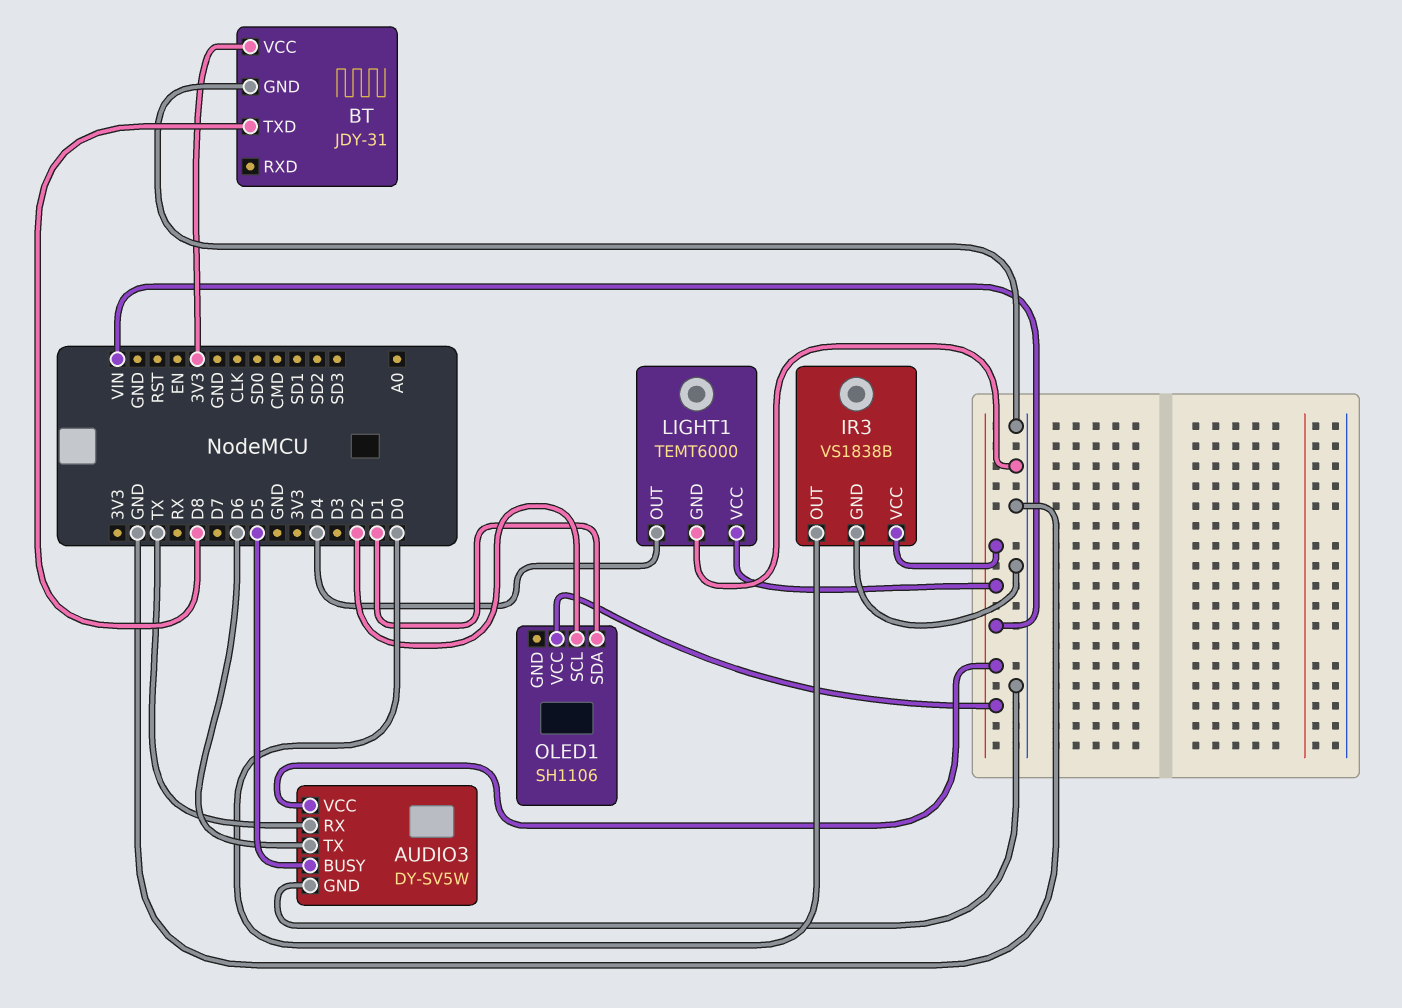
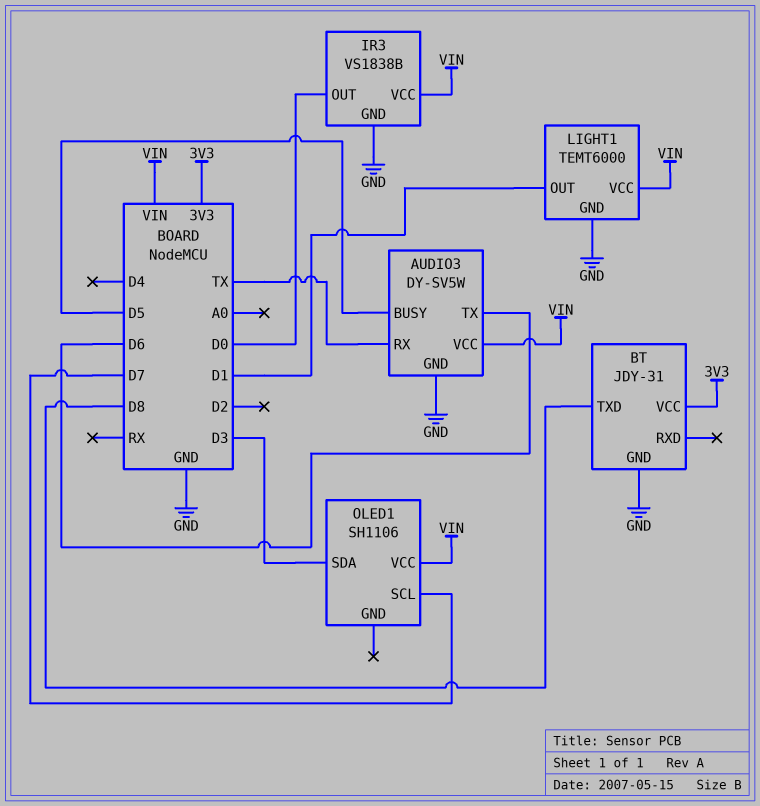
LIGHT1 pin OUT: D4 -> D1
OLED1 pin SCL: D2 -> D7
OLED1 pin SDA: D1 -> D3

